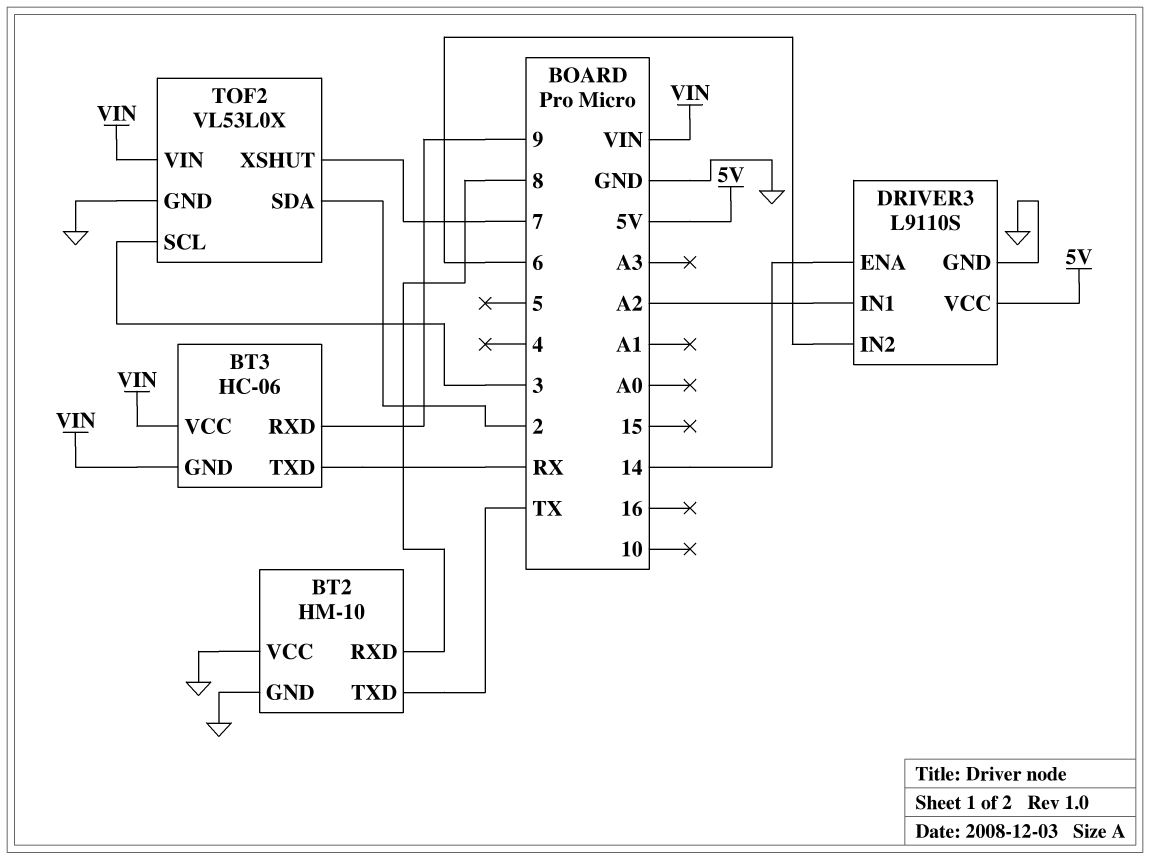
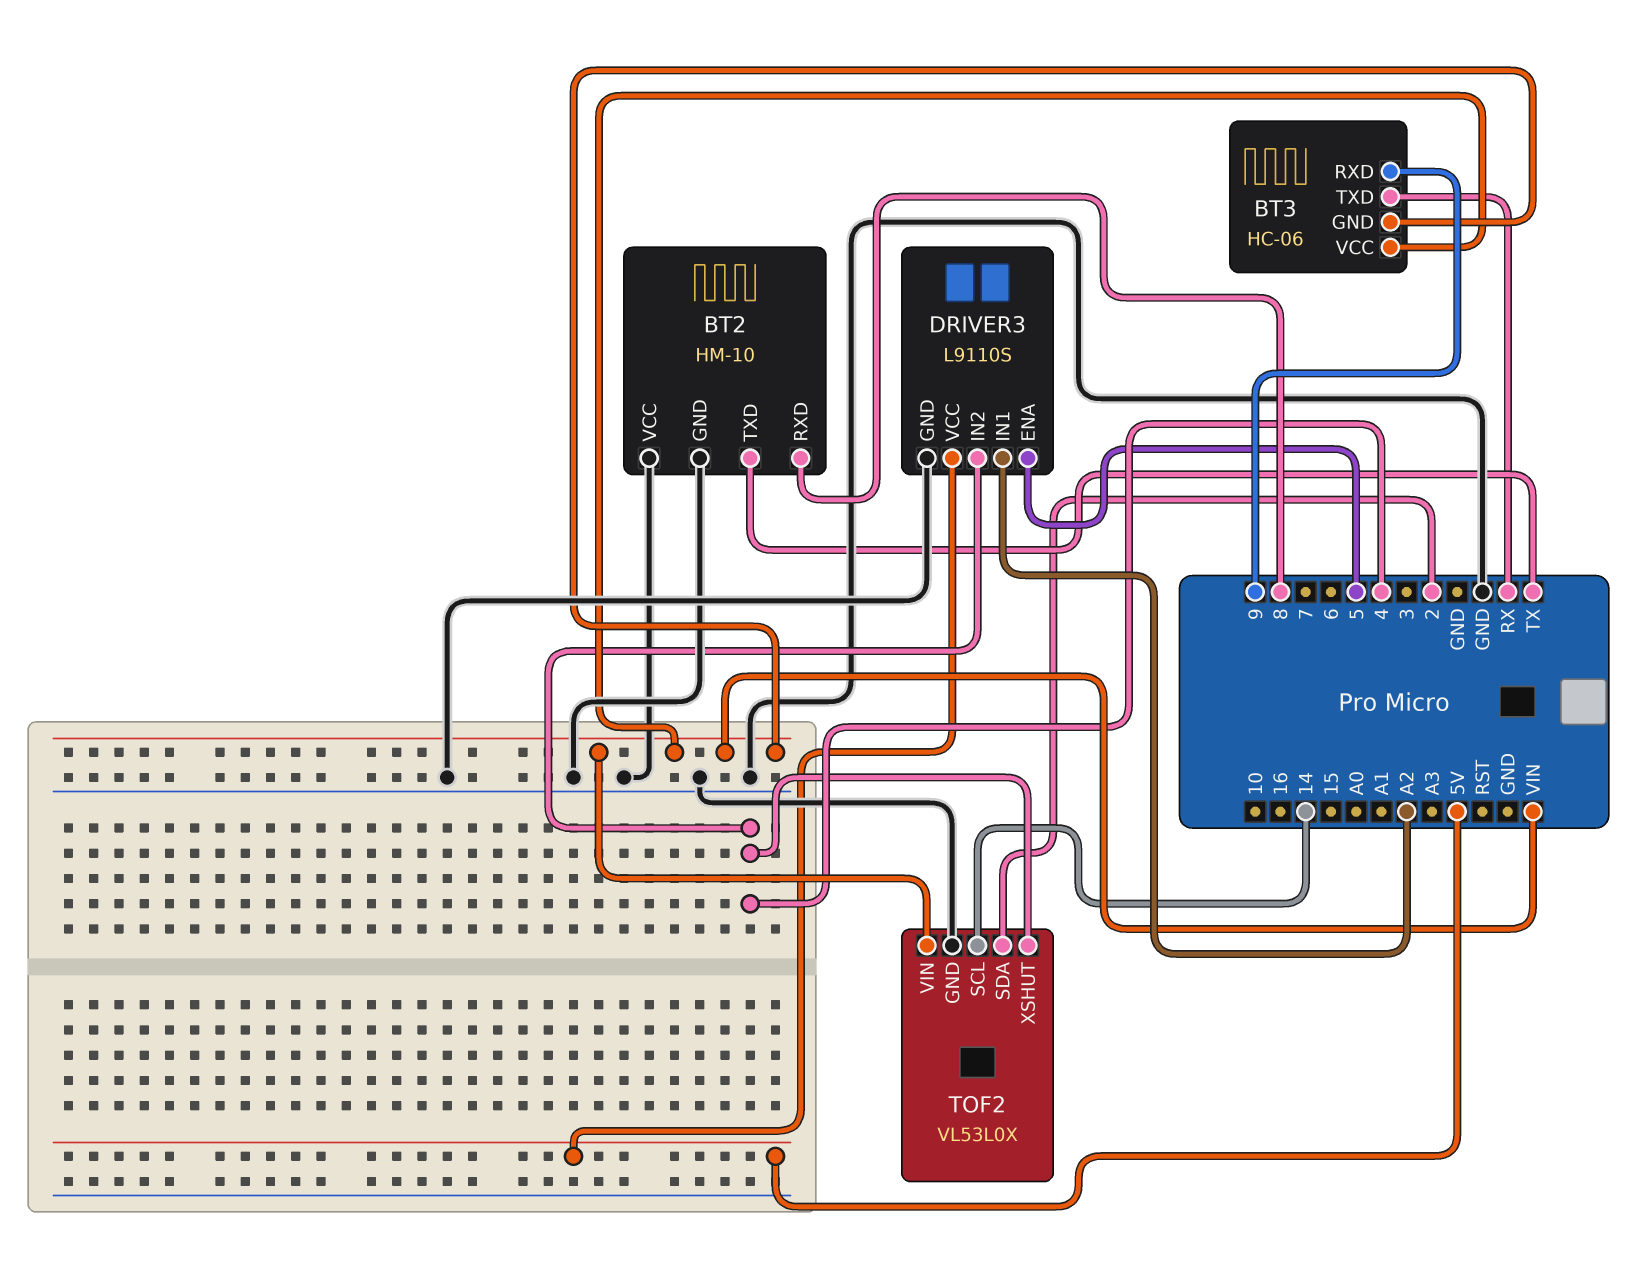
DRIVER3 pin ENA: 14 -> 5
DRIVER3 pin IN2: 6 -> 4
TOF2 pin SCL: 3 -> 14
TOF2 pin XSHUT: 7 -> 4

